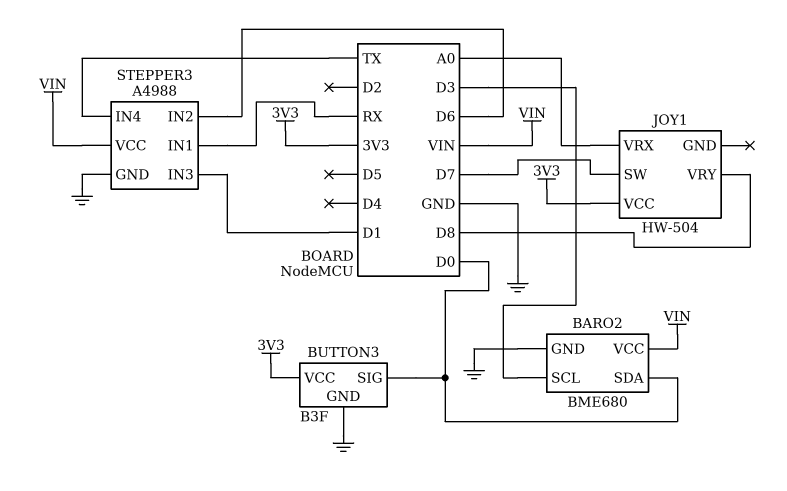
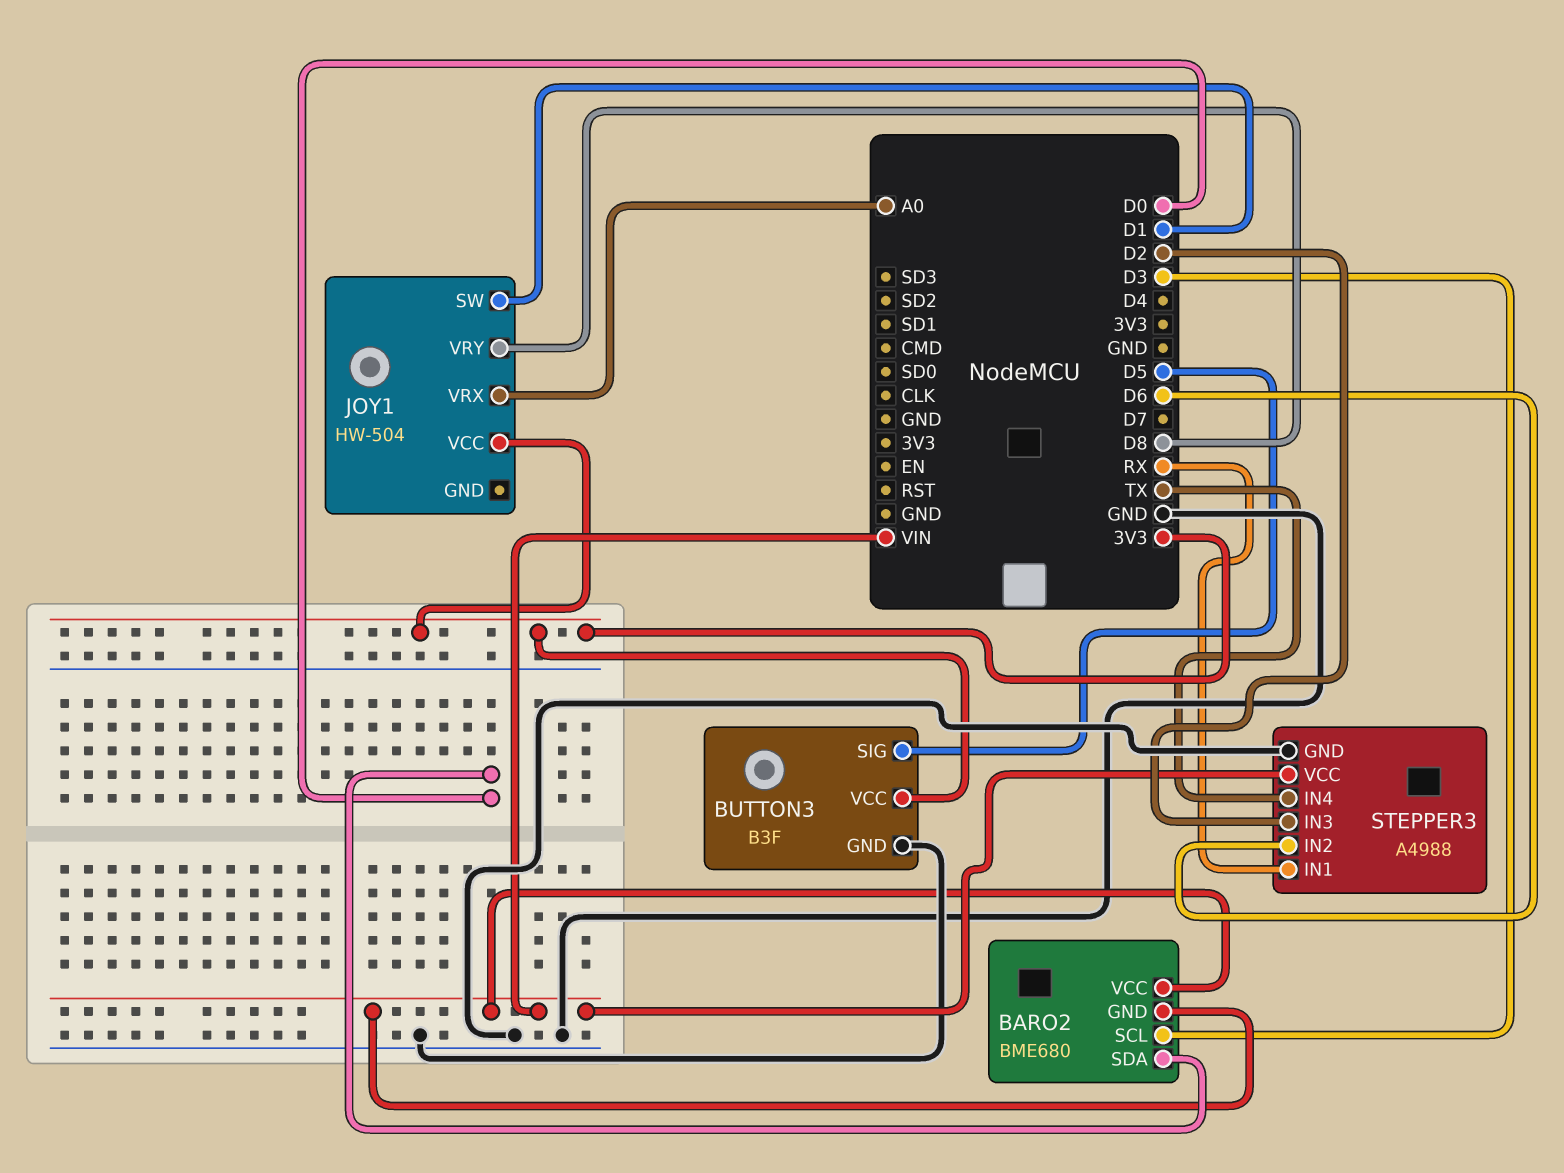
BARO2 pin GND: GND -> VIN
BUTTON3 pin SIG: D0 -> D5
JOY1 pin SW: D7 -> D1
STEPPER3 pin IN3: D1 -> D2

